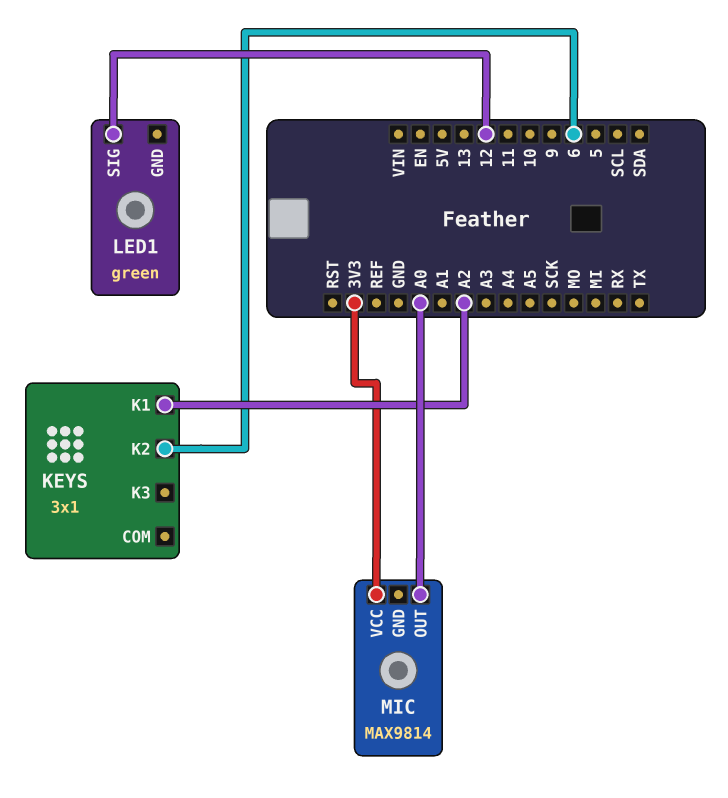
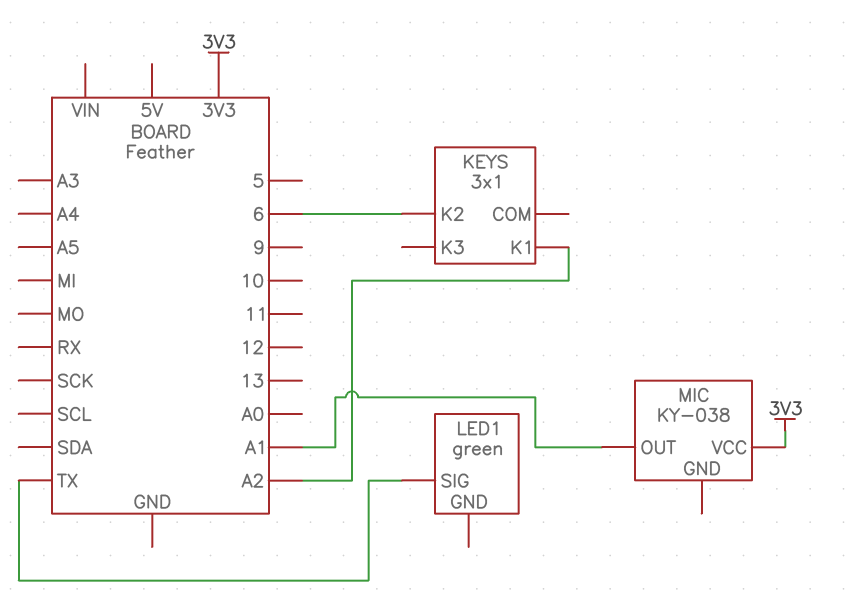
LED1 pin SIG: 12 -> TX
MIC: MAX9814 -> KY-038
MIC pin OUT: A0 -> A1

